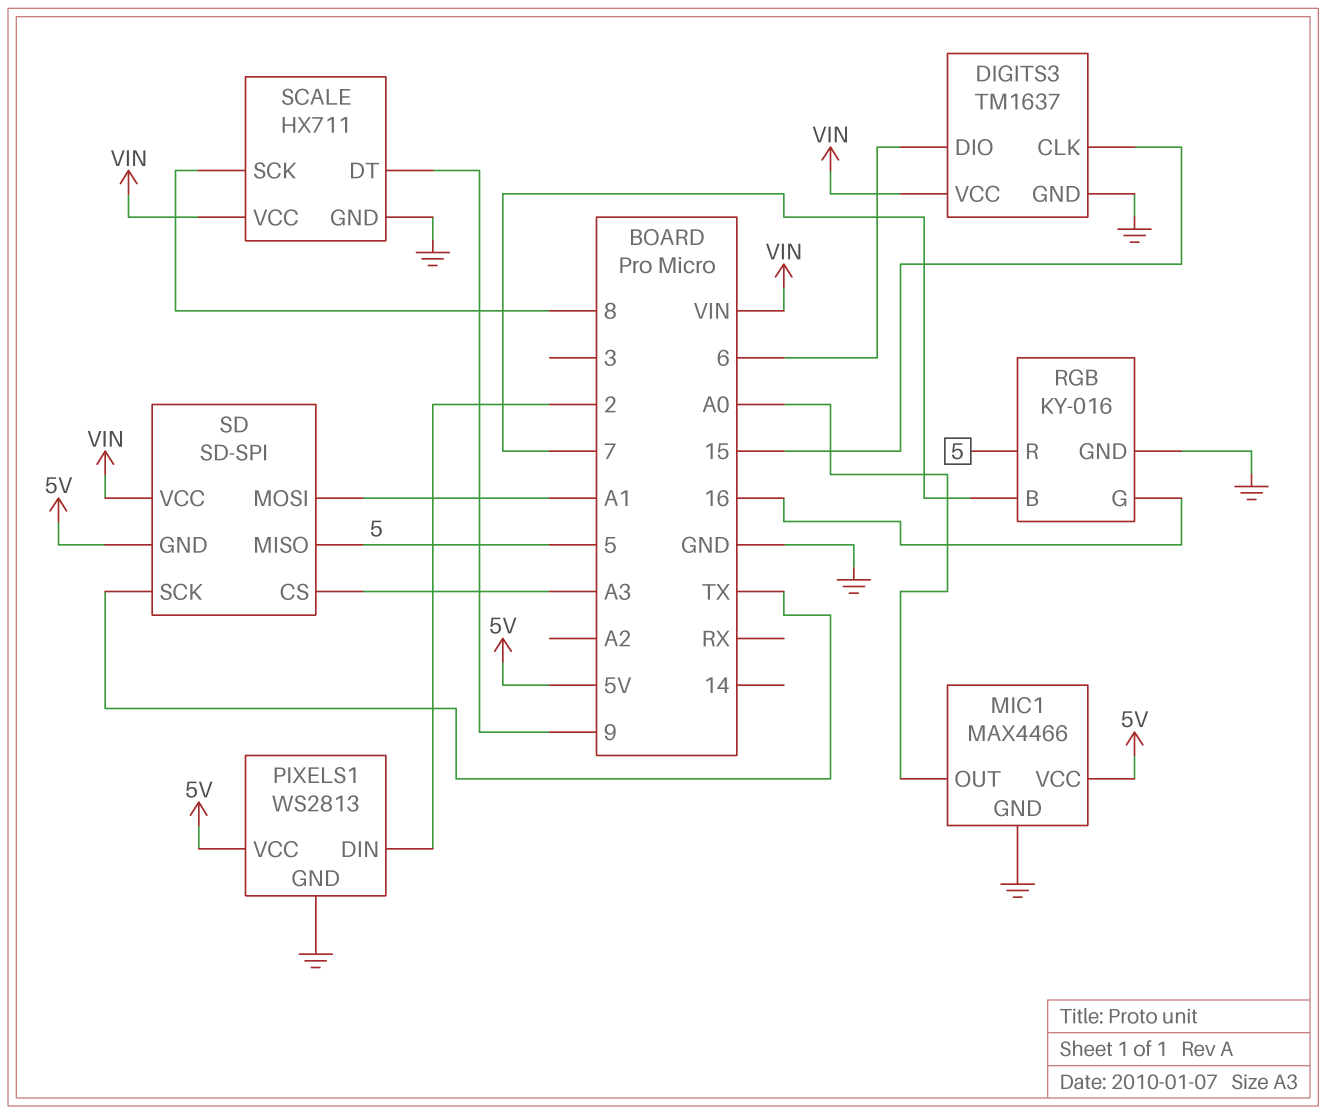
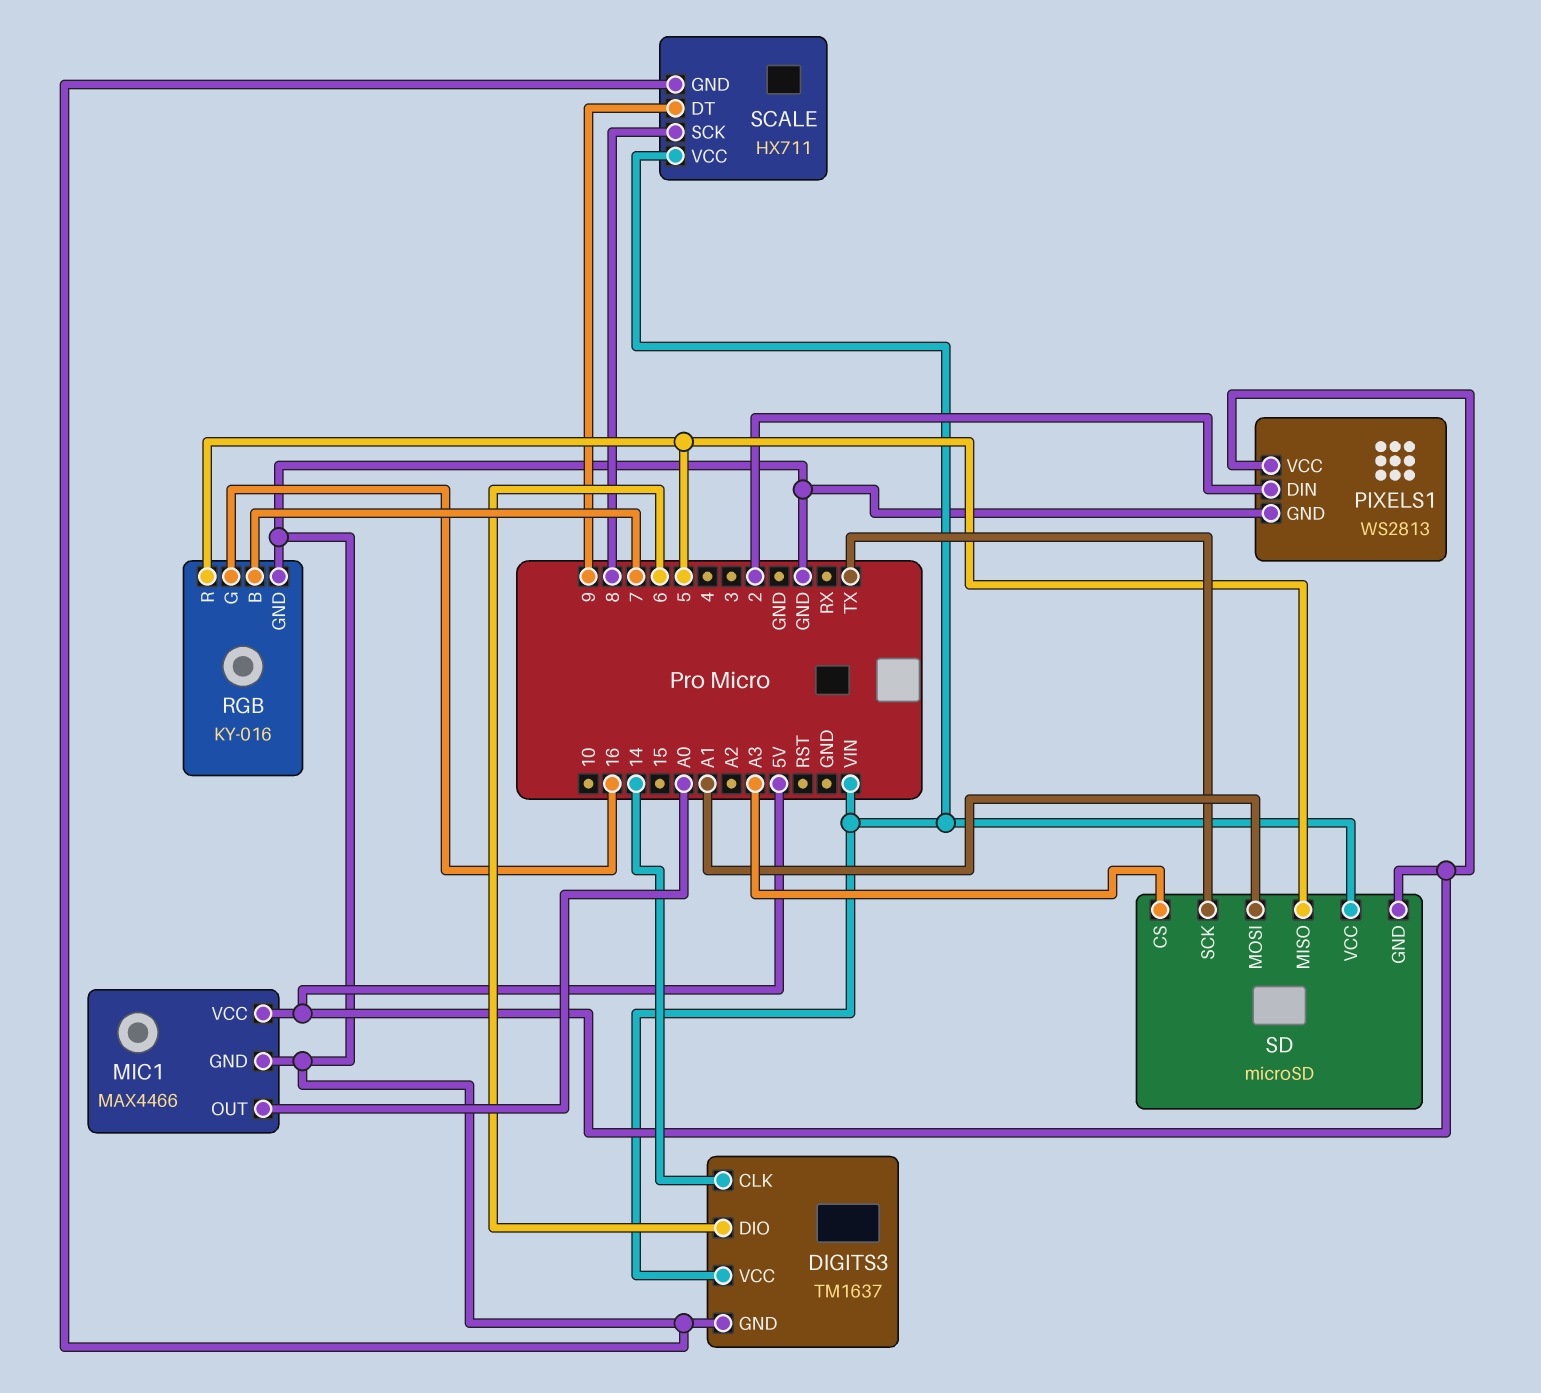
DIGITS3 pin CLK: 15 -> 14
SD: SD-SPI -> microSD

